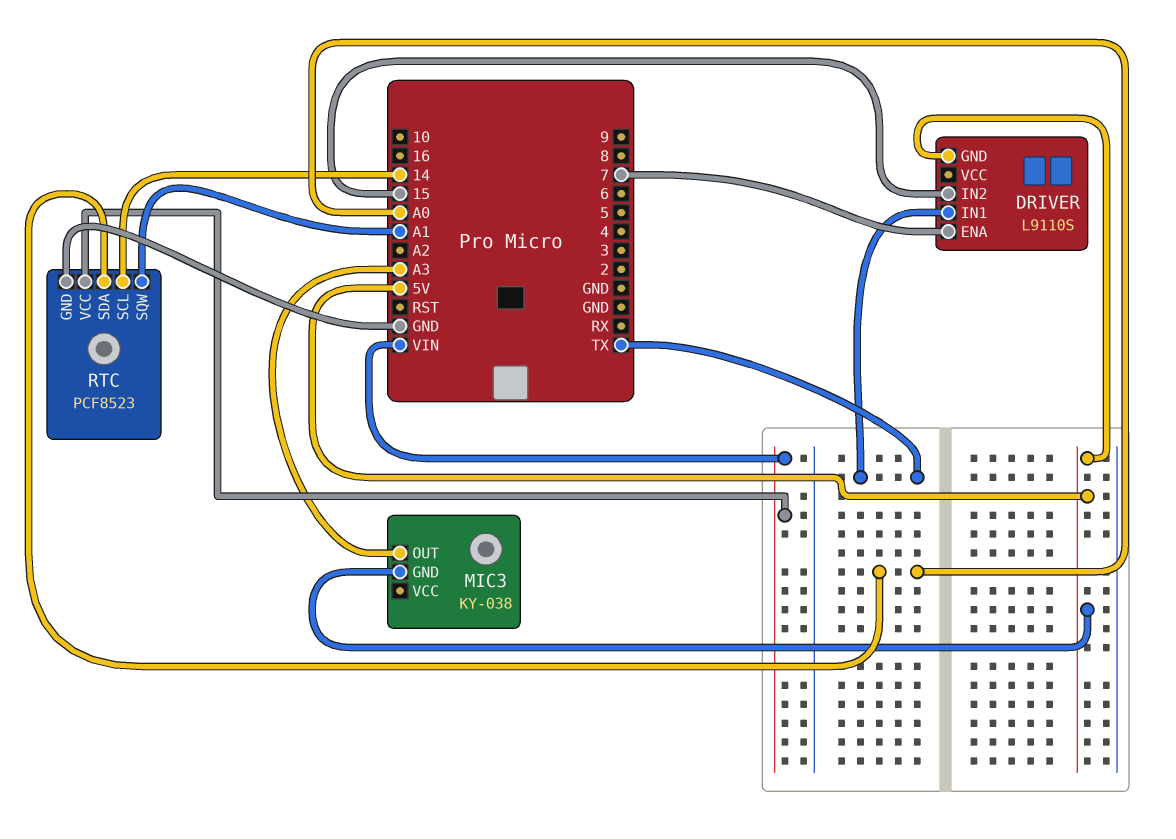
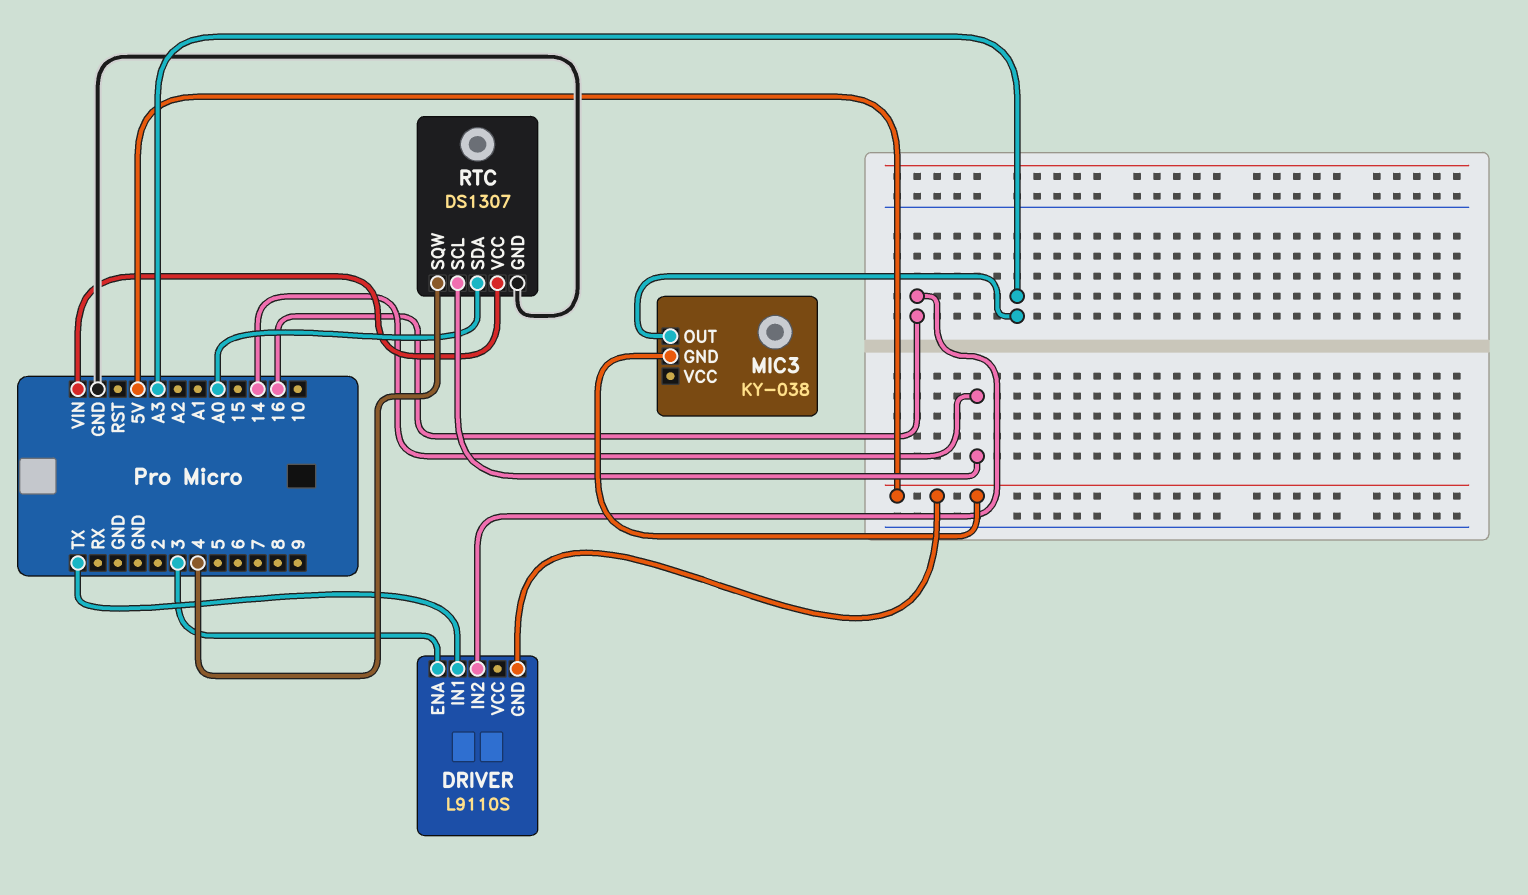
DRIVER pin ENA: 7 -> 3
DRIVER pin IN2: 15 -> 16
RTC: PCF8523 -> DS1307
RTC pin SQW: A1 -> 4

